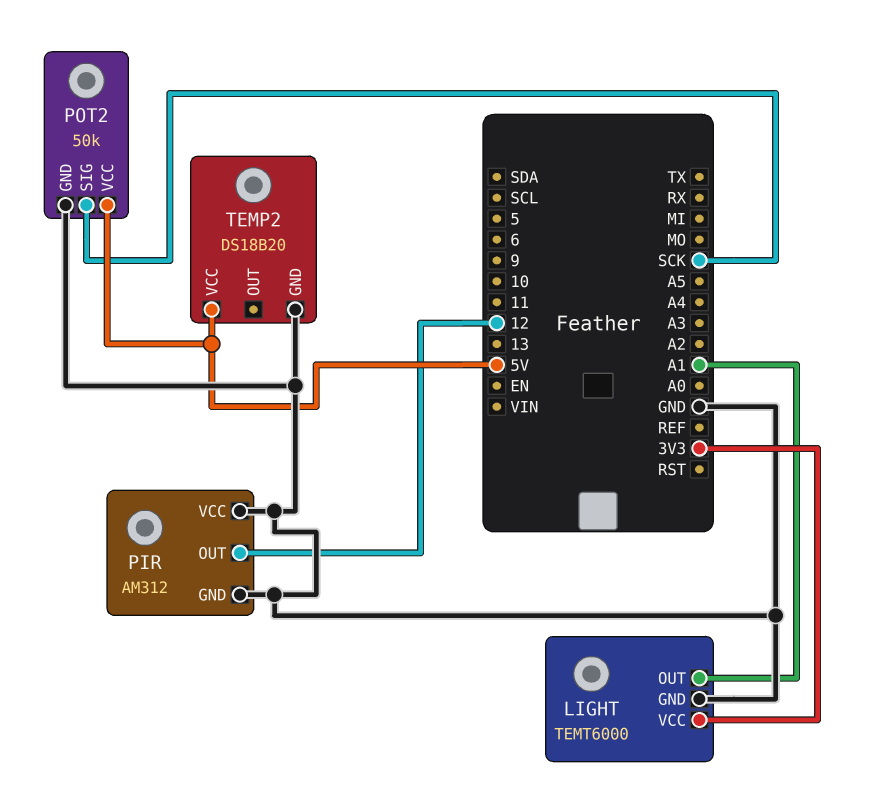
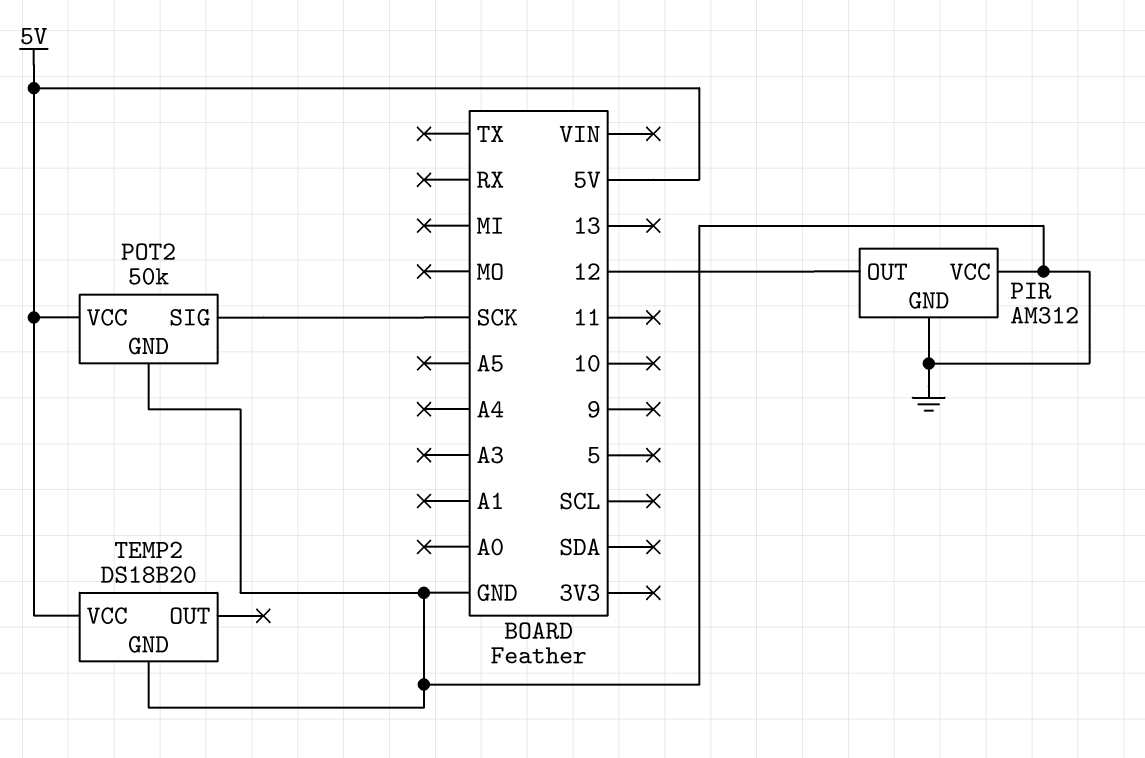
LIGHT: TEMT6000 -> none
LIGHT pin GND: GND -> none
LIGHT pin OUT: A1 -> none
LIGHT pin VCC: 3V3 -> none

